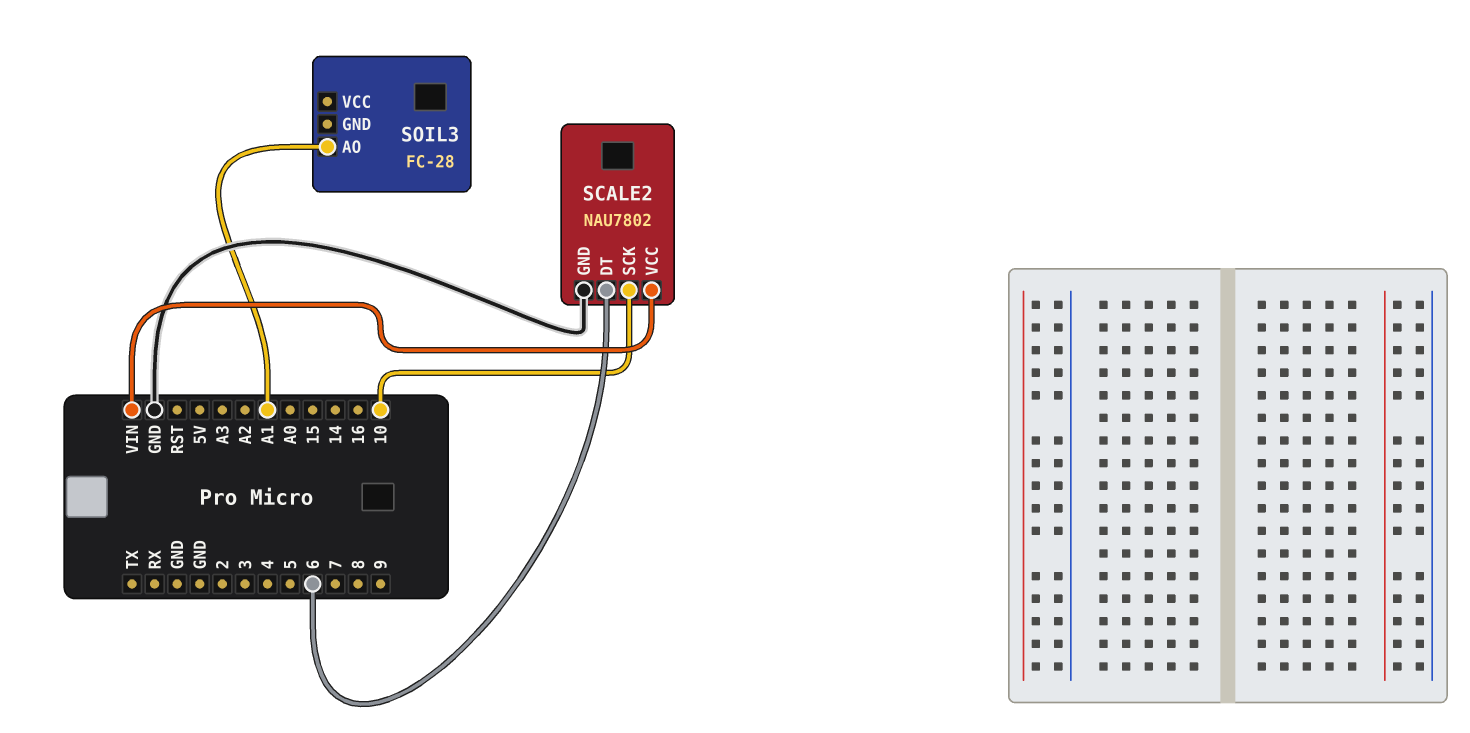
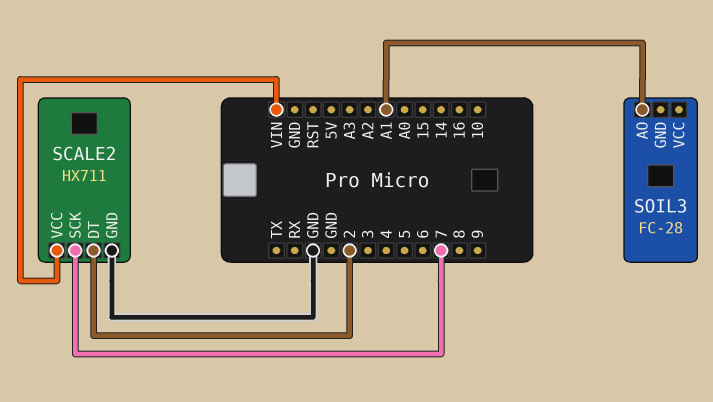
SCALE2: NAU7802 -> HX711
SCALE2 pin DT: 6 -> 2
SCALE2 pin SCK: 10 -> 7

